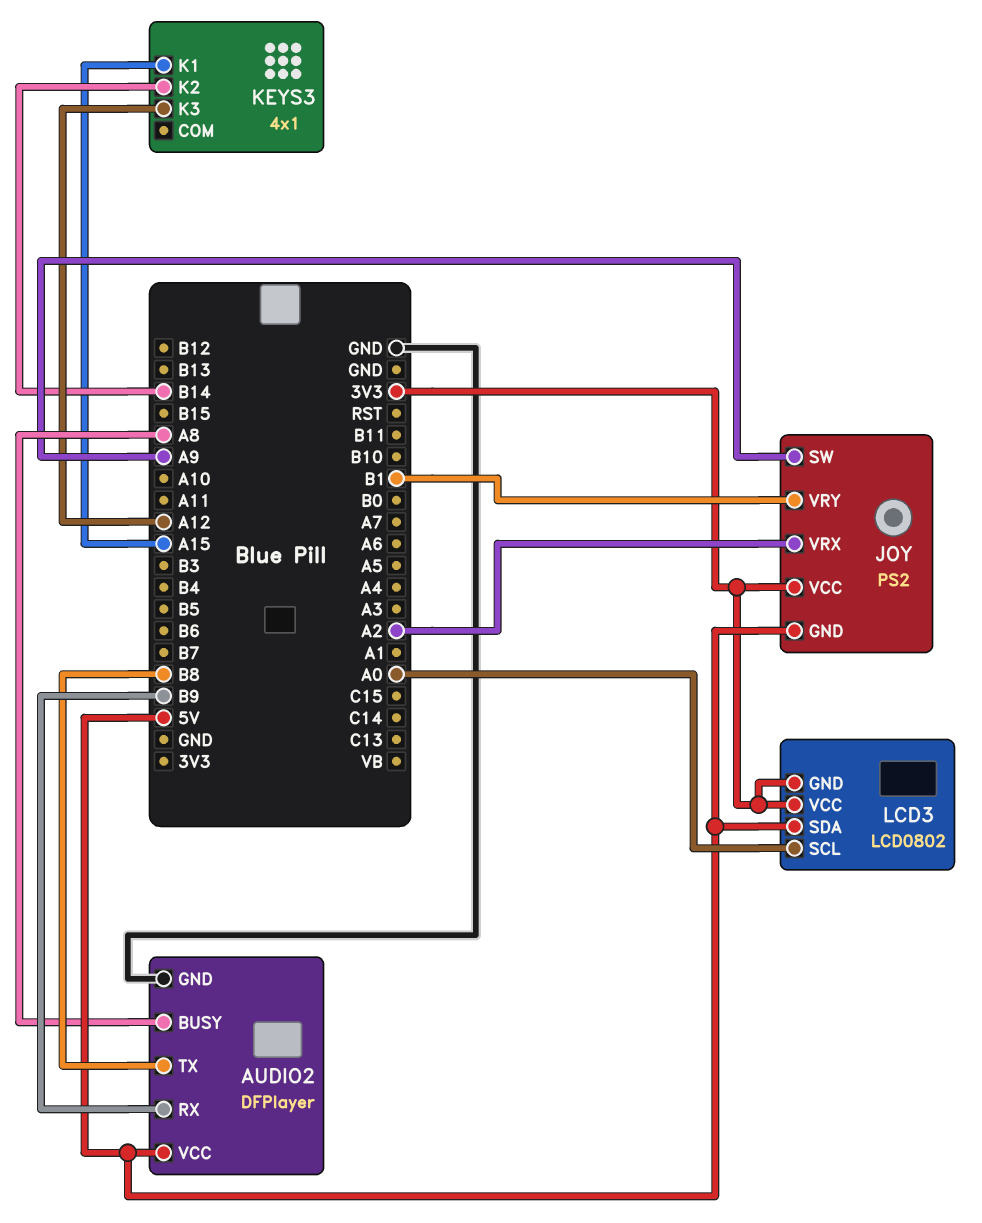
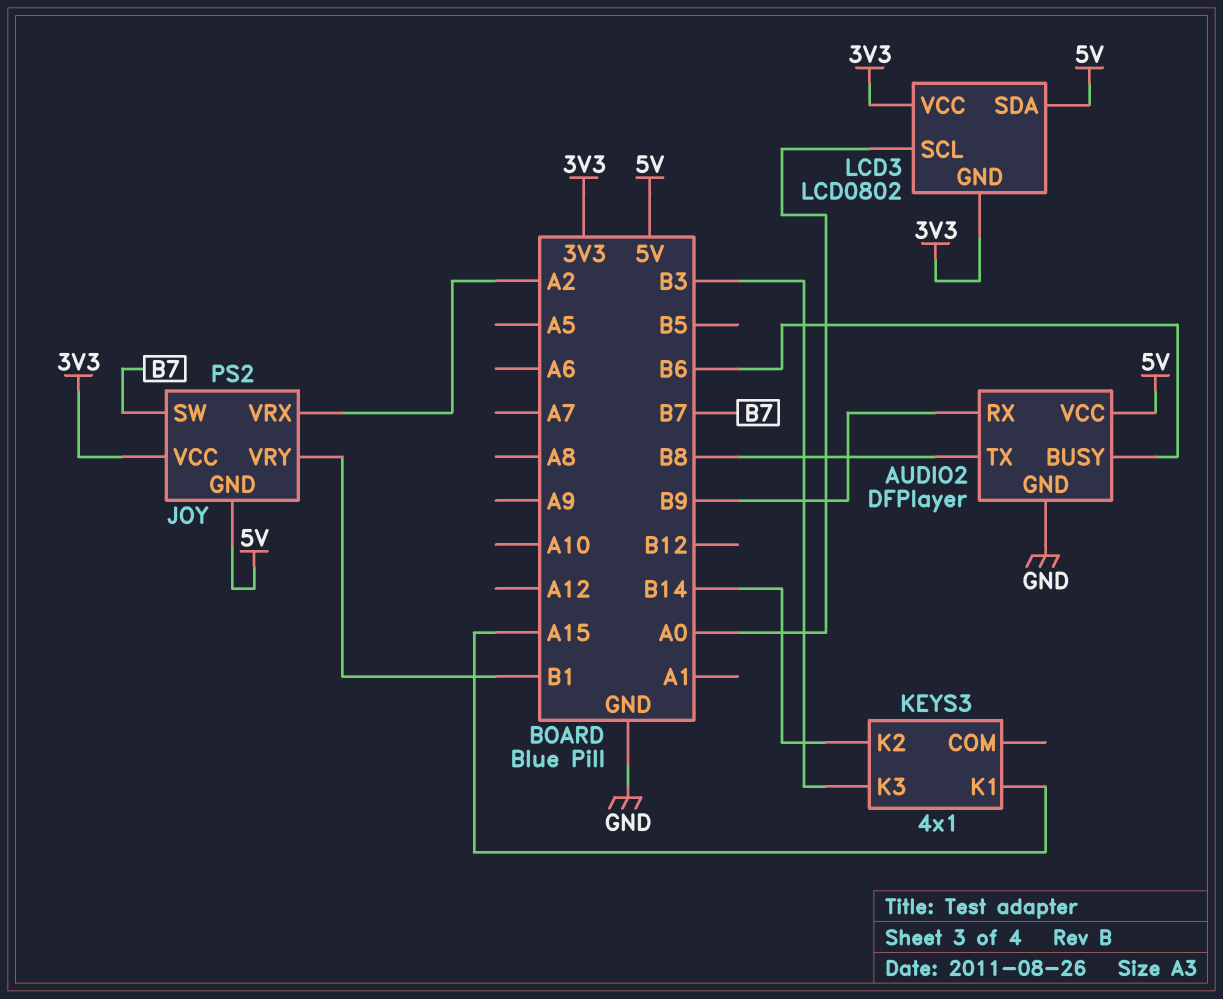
AUDIO2 pin BUSY: A8 -> B6
JOY pin SW: A9 -> B7
KEYS3 pin K3: A12 -> B3

